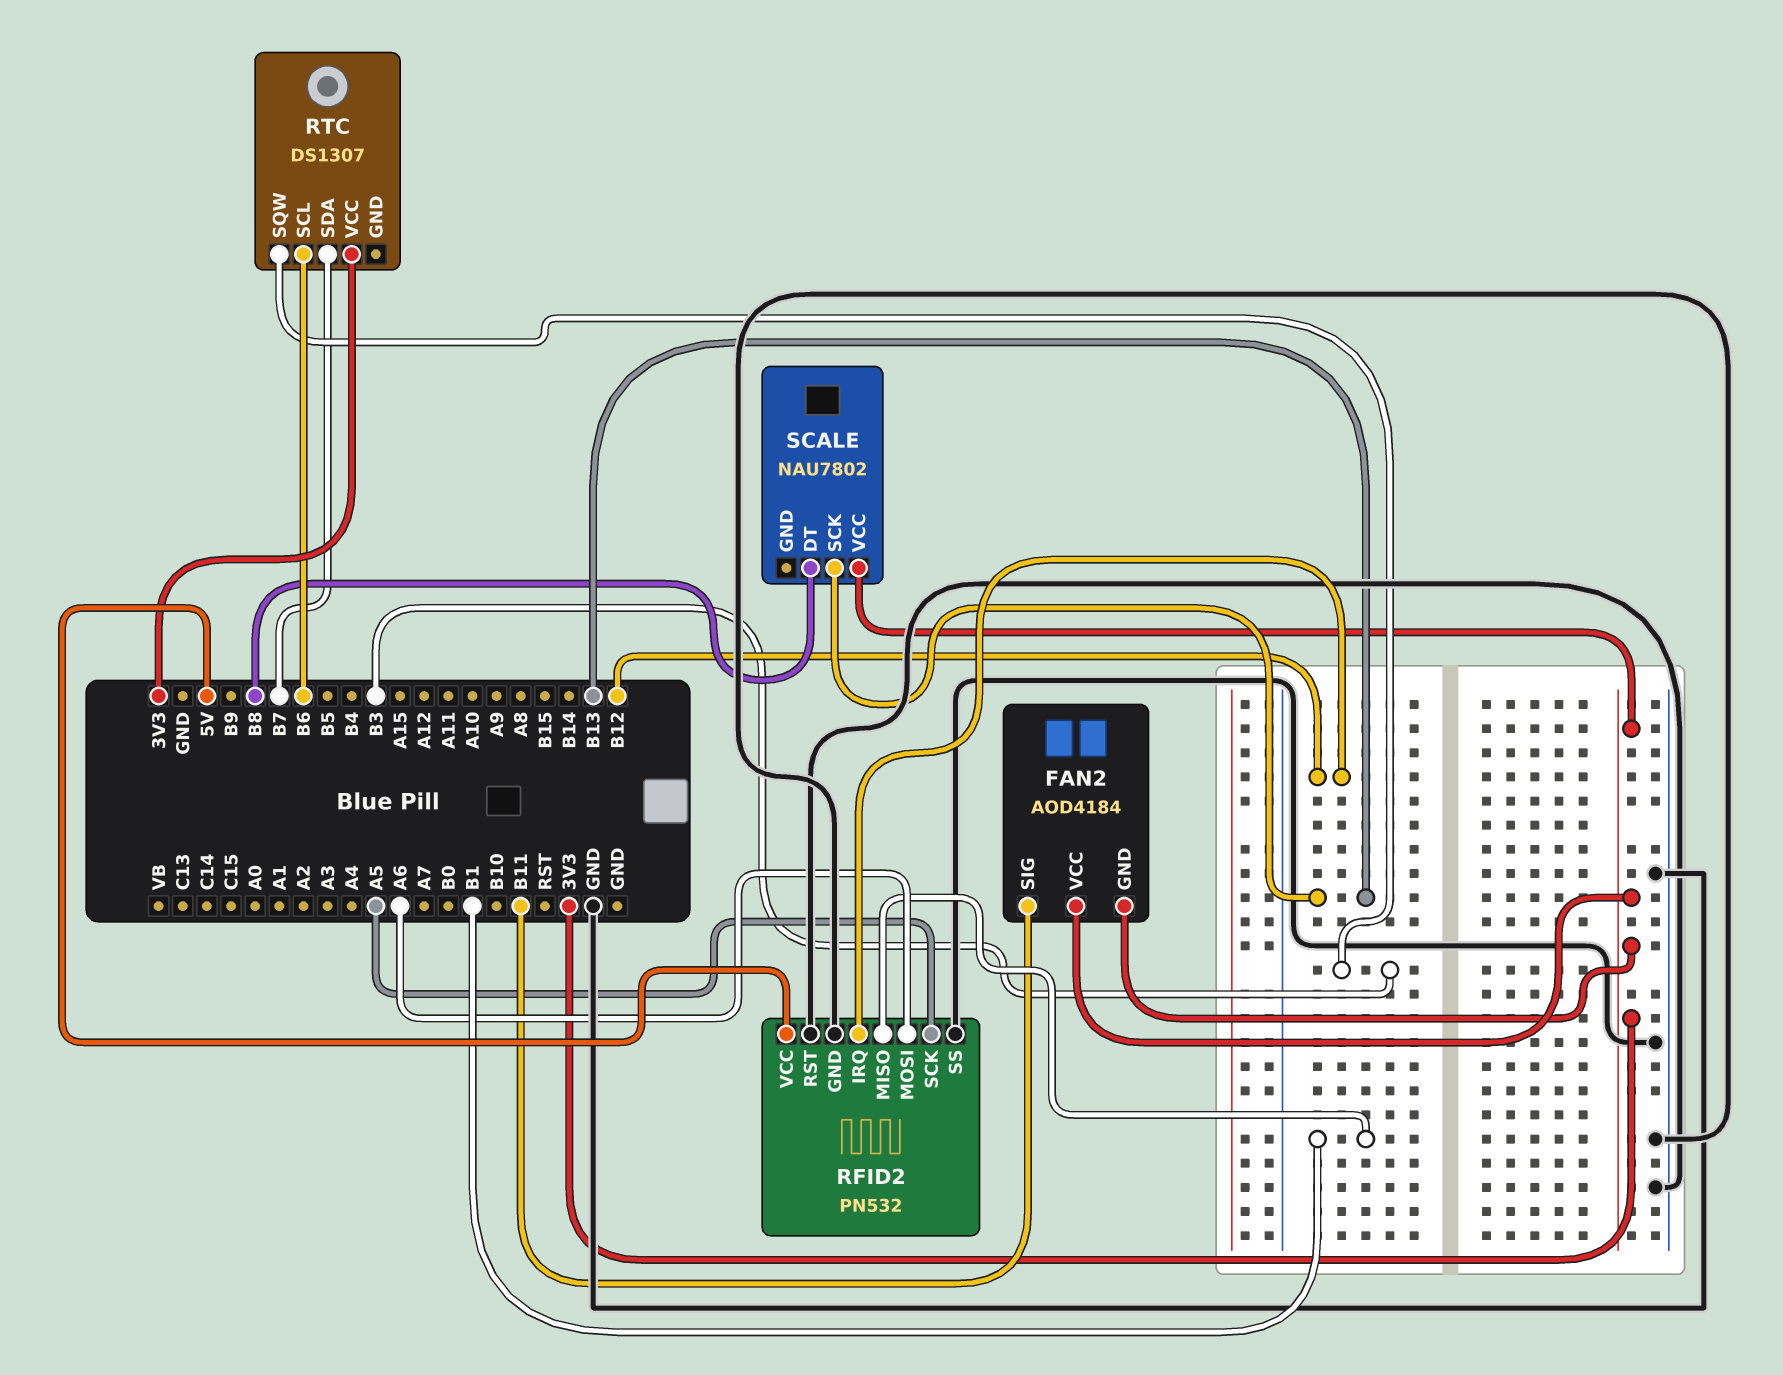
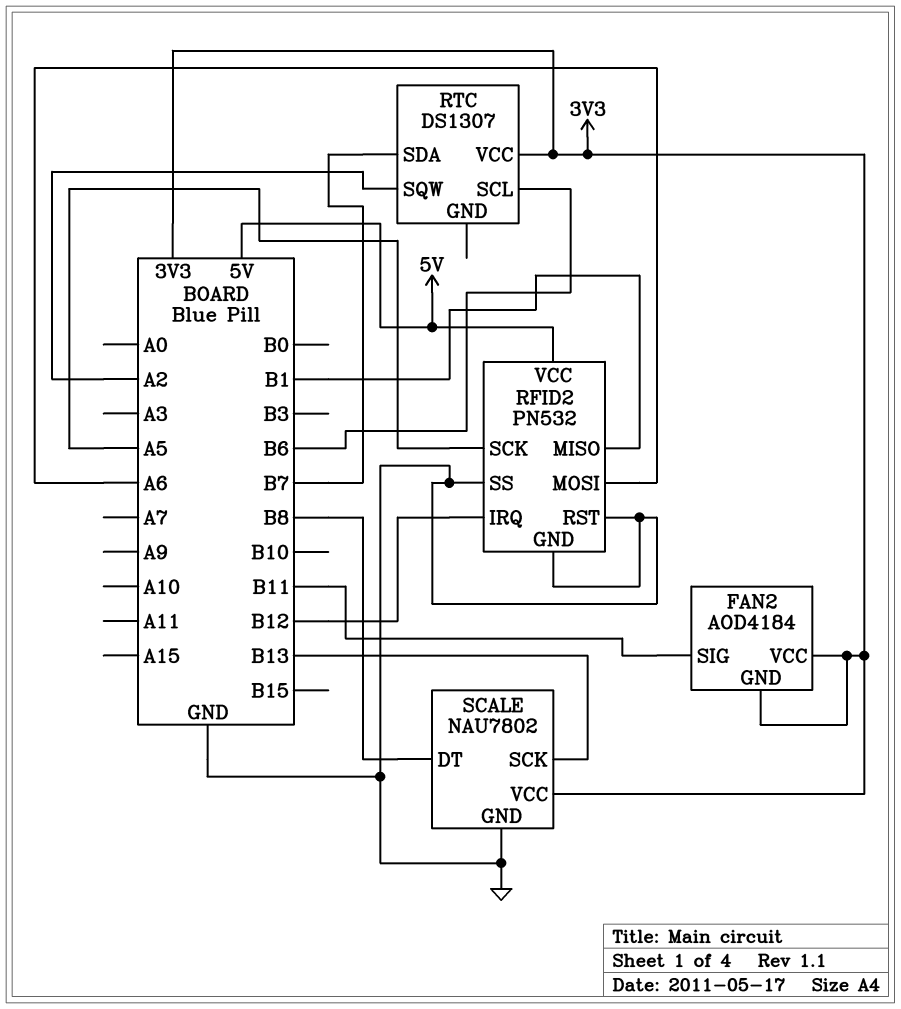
RTC pin SQW: B3 -> A2
SCALE pin GND: none -> GND

